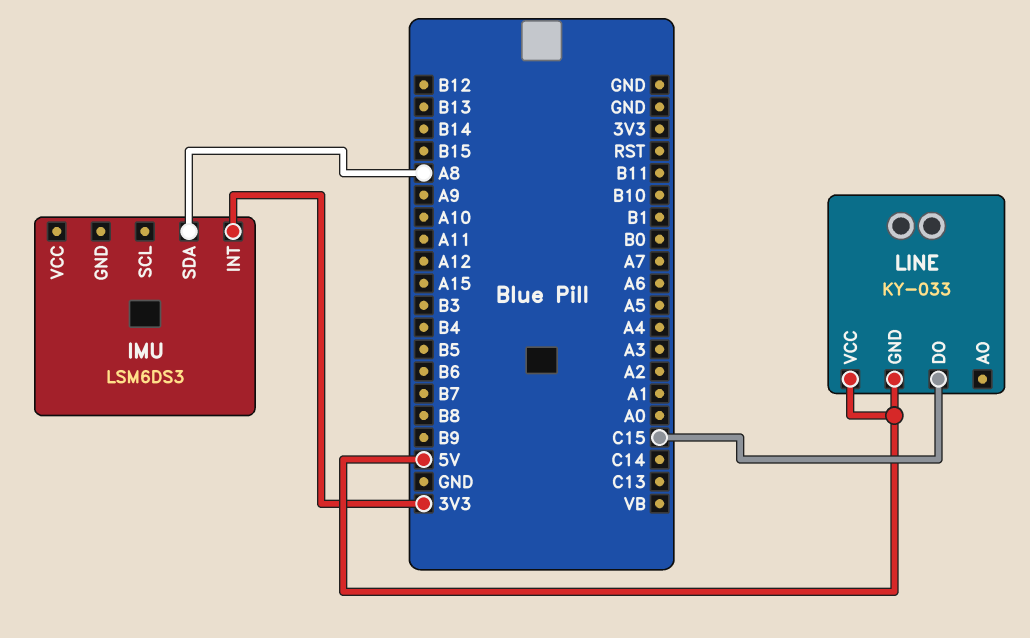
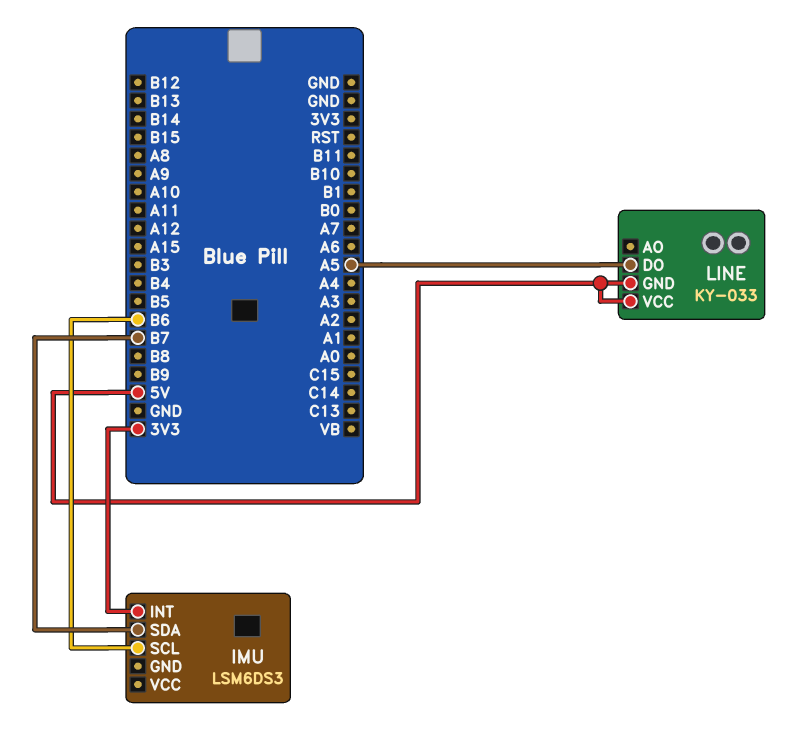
IMU pin SCL: none -> B6
IMU pin SDA: A8 -> B7
LINE pin DO: C15 -> A5

